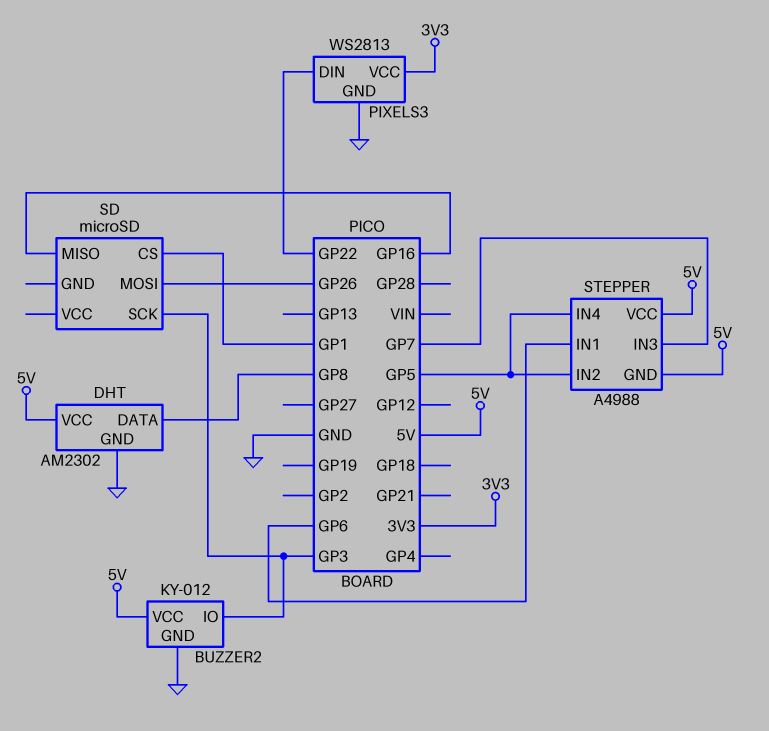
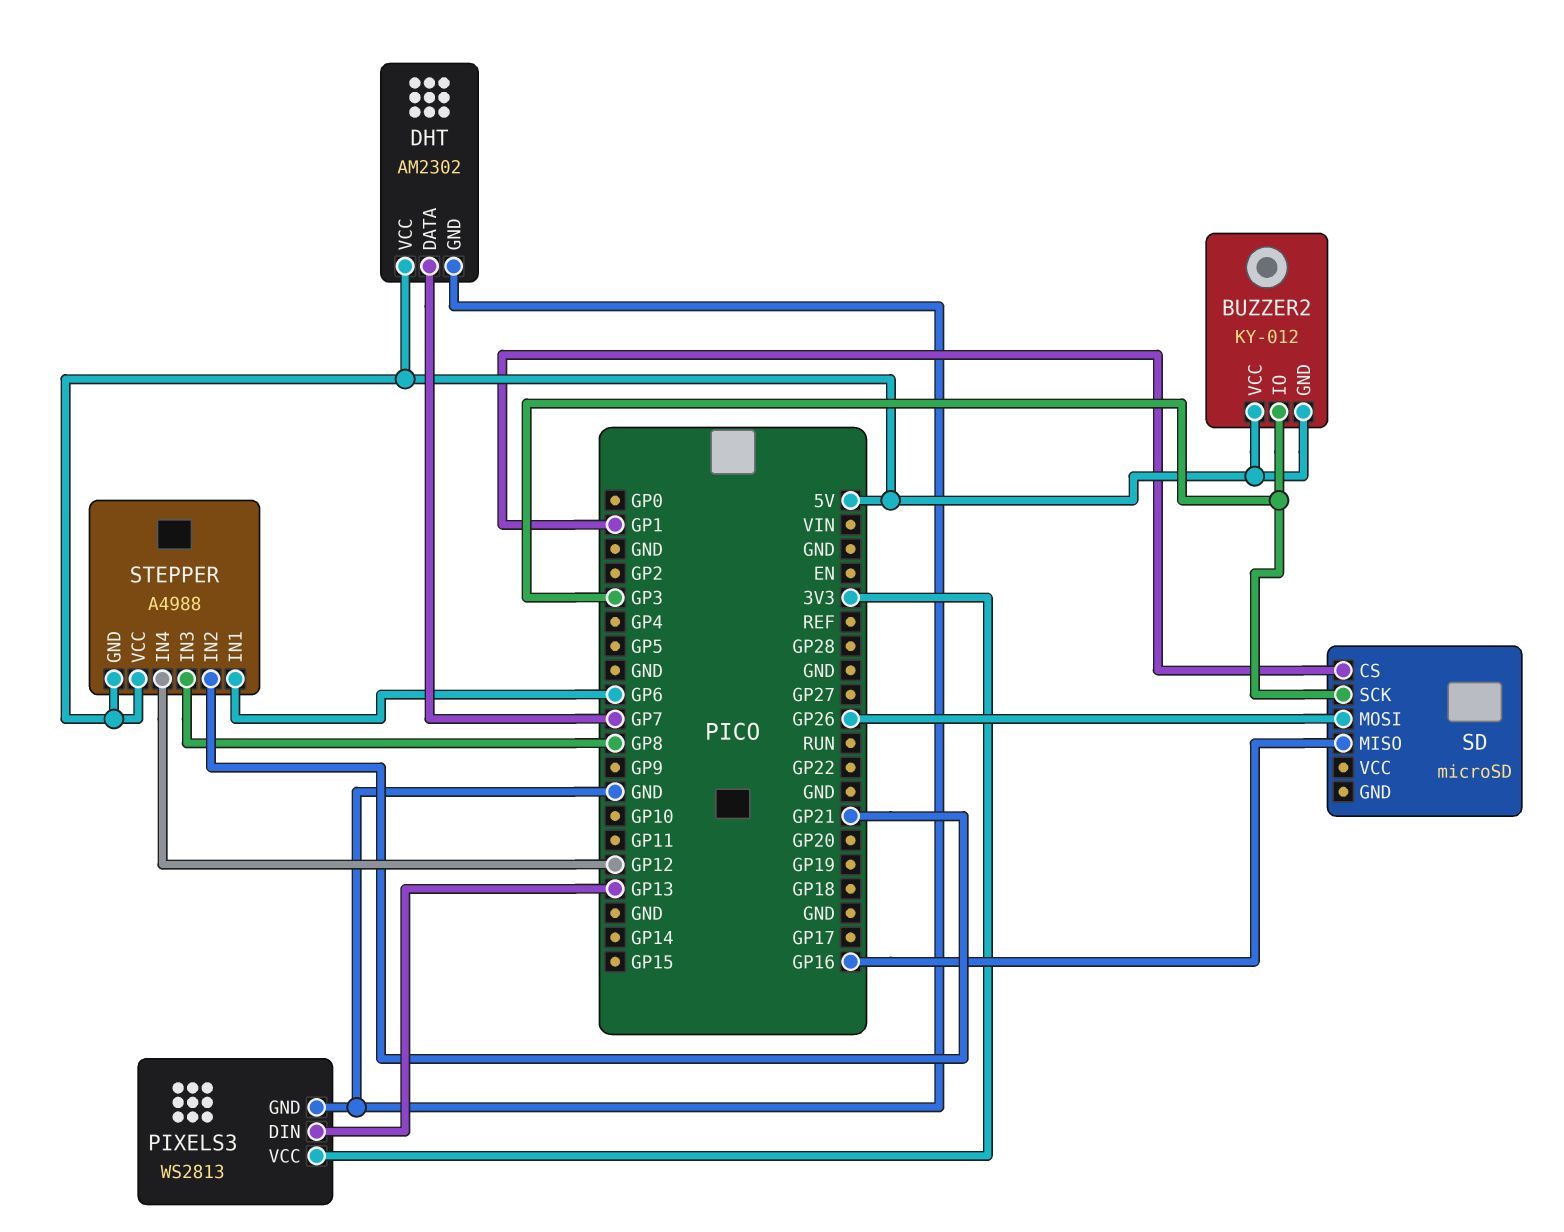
BUZZER2 pin GND: GND -> 5V
DHT pin DATA: GP8 -> GP7
PIXELS3 pin DIN: GP22 -> GP13
STEPPER pin IN2: GP5 -> GP21
STEPPER pin IN3: GP7 -> GP8
STEPPER pin IN4: GP5 -> GP12

